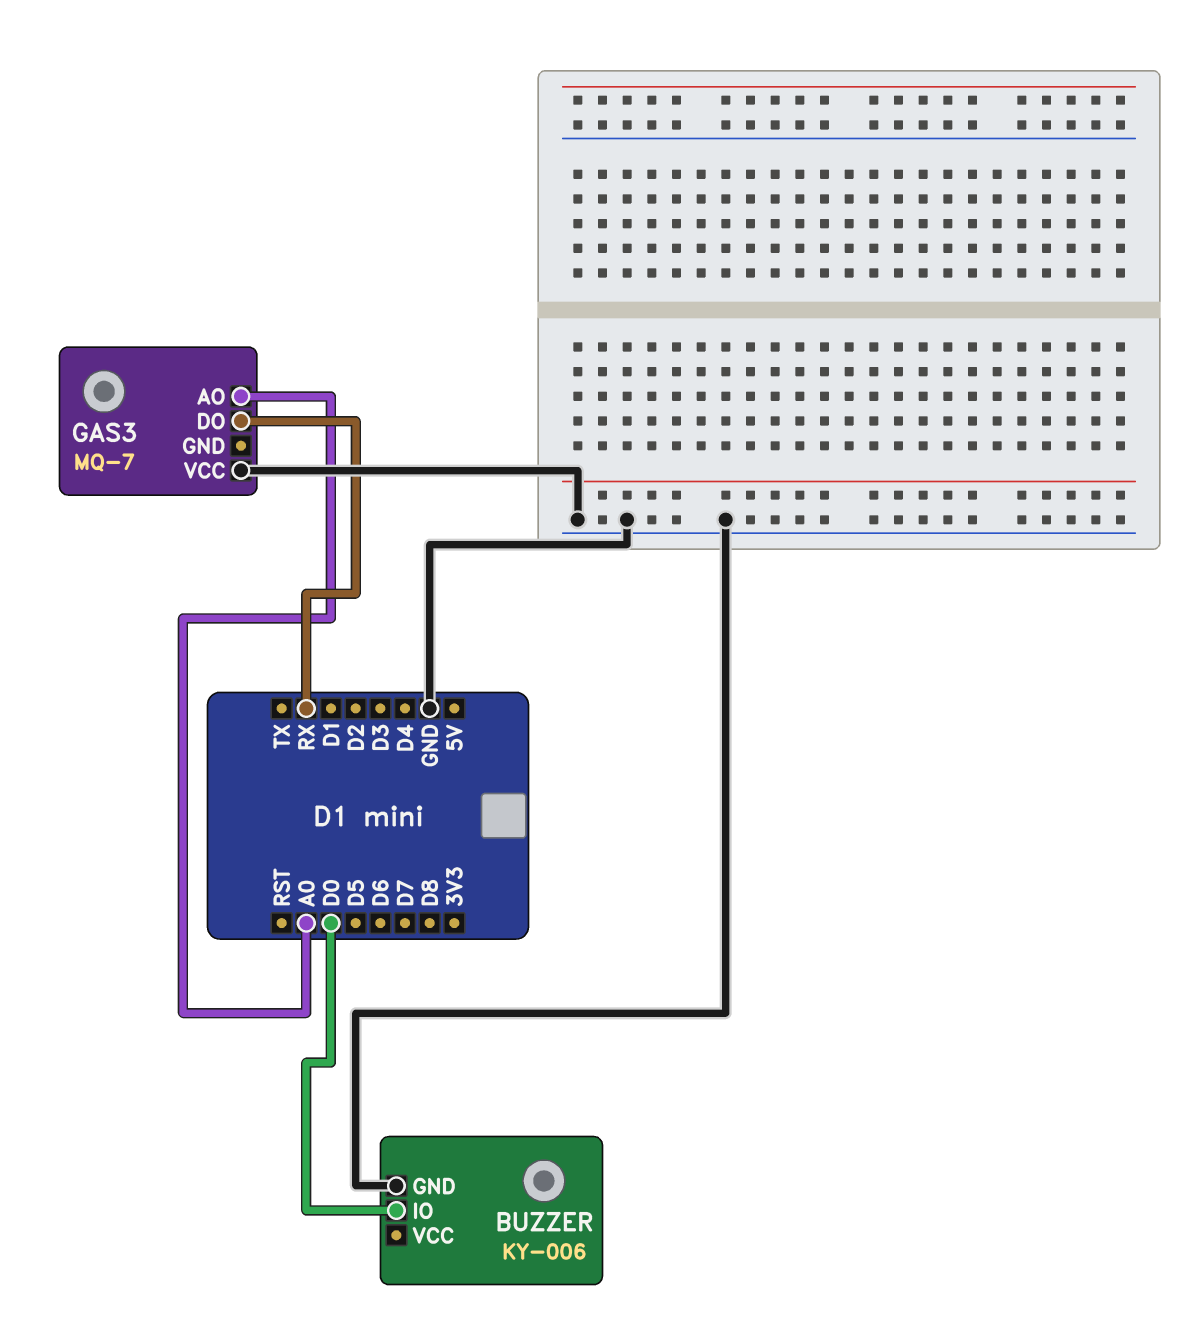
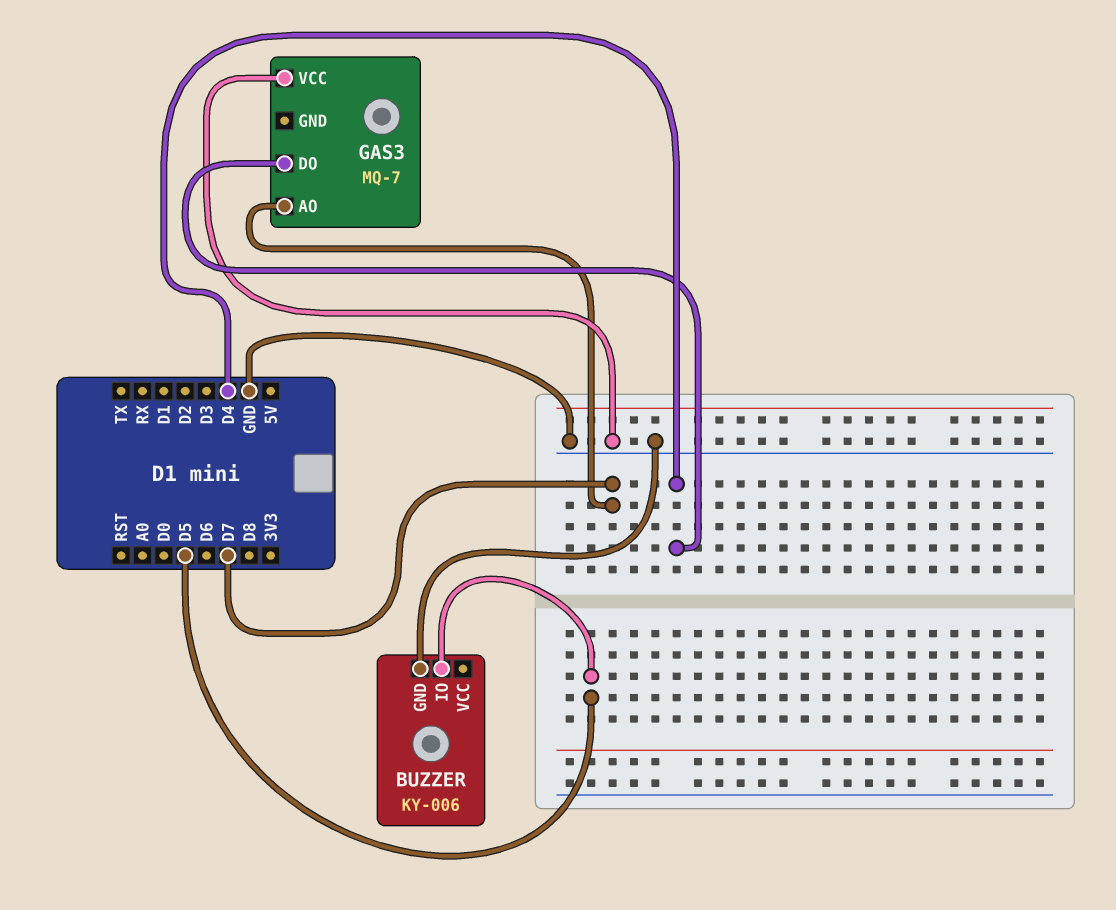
BUZZER pin IO: D0 -> D5
GAS3 pin AO: A0 -> D7
GAS3 pin DO: RX -> D4

